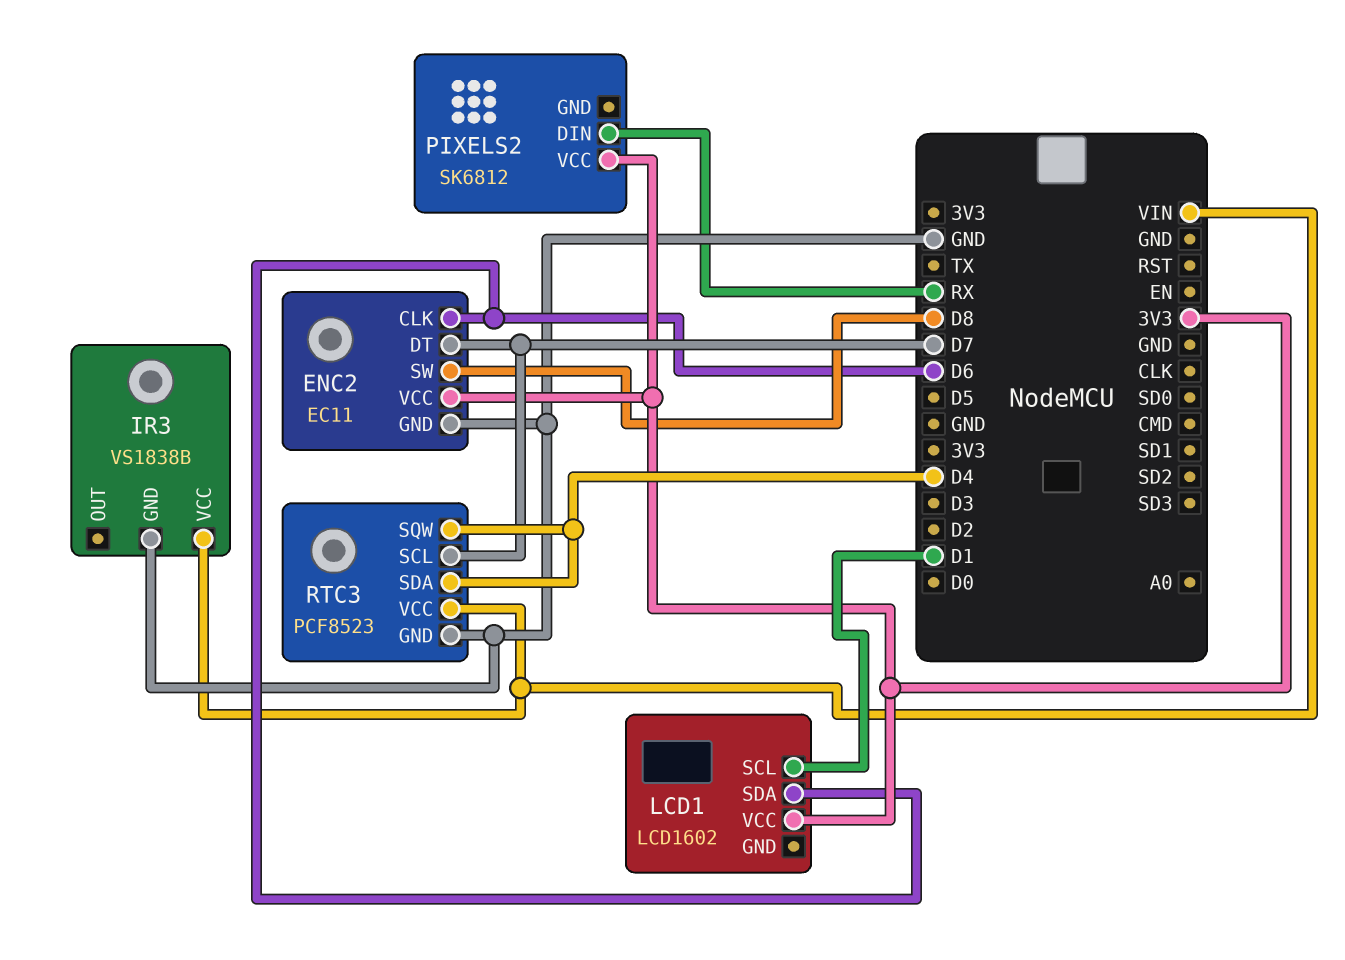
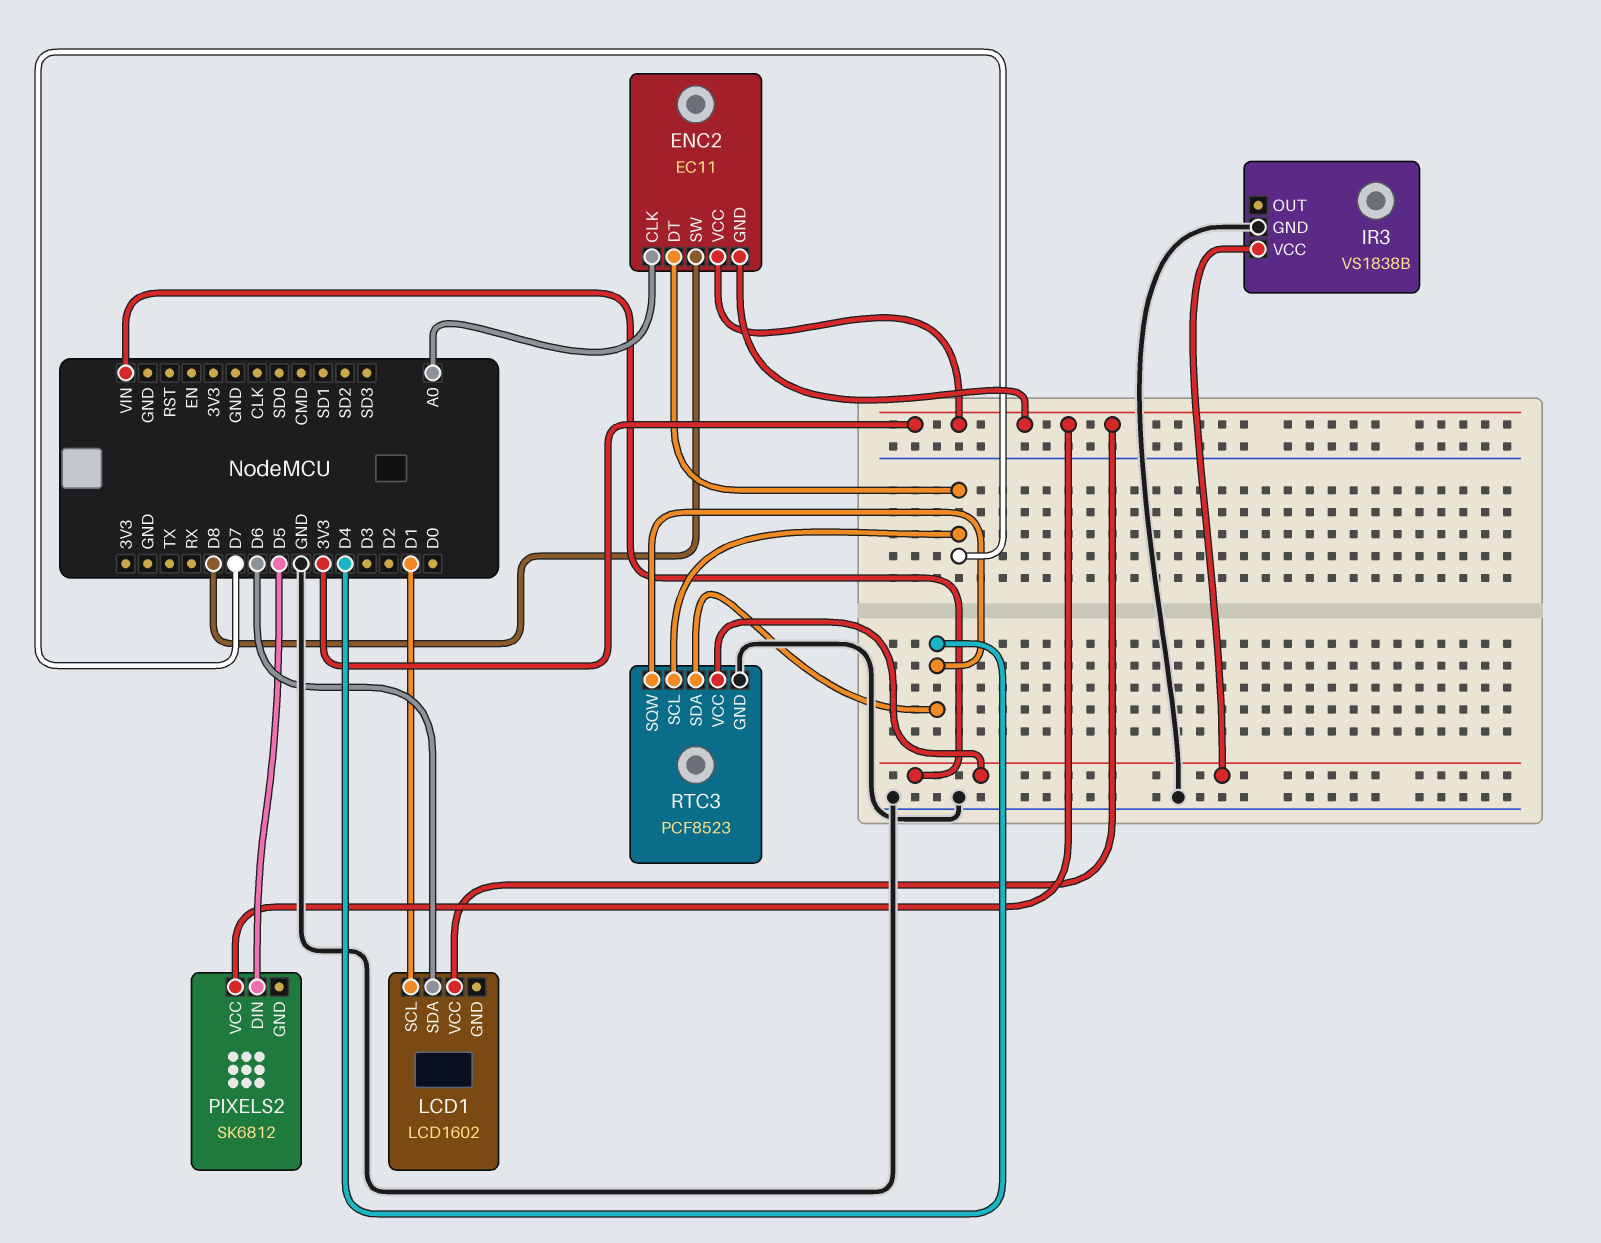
ENC2 pin CLK: D6 -> A0
ENC2 pin GND: GND -> 3V3
PIXELS2 pin DIN: RX -> D5

